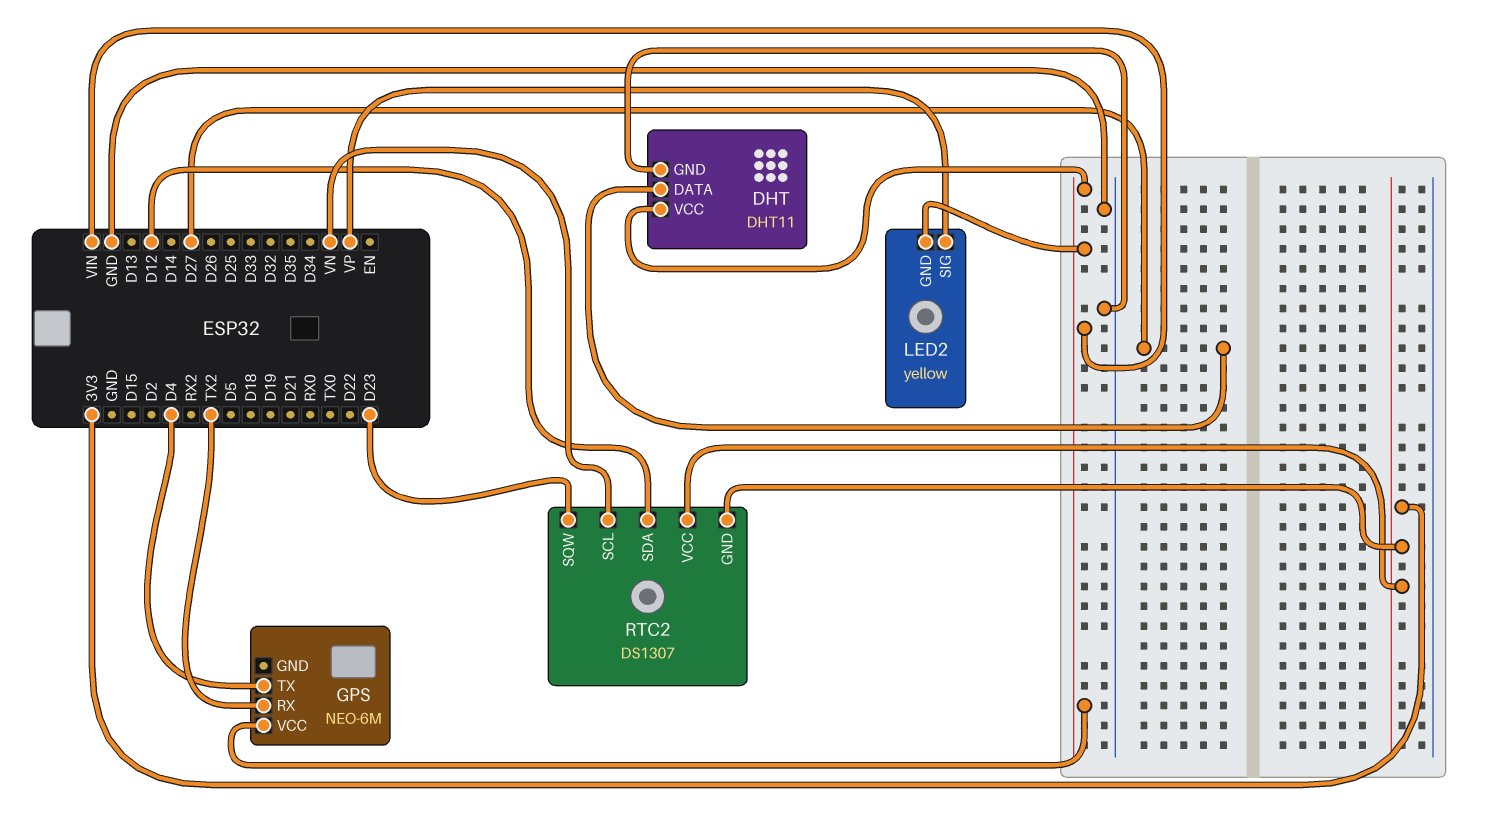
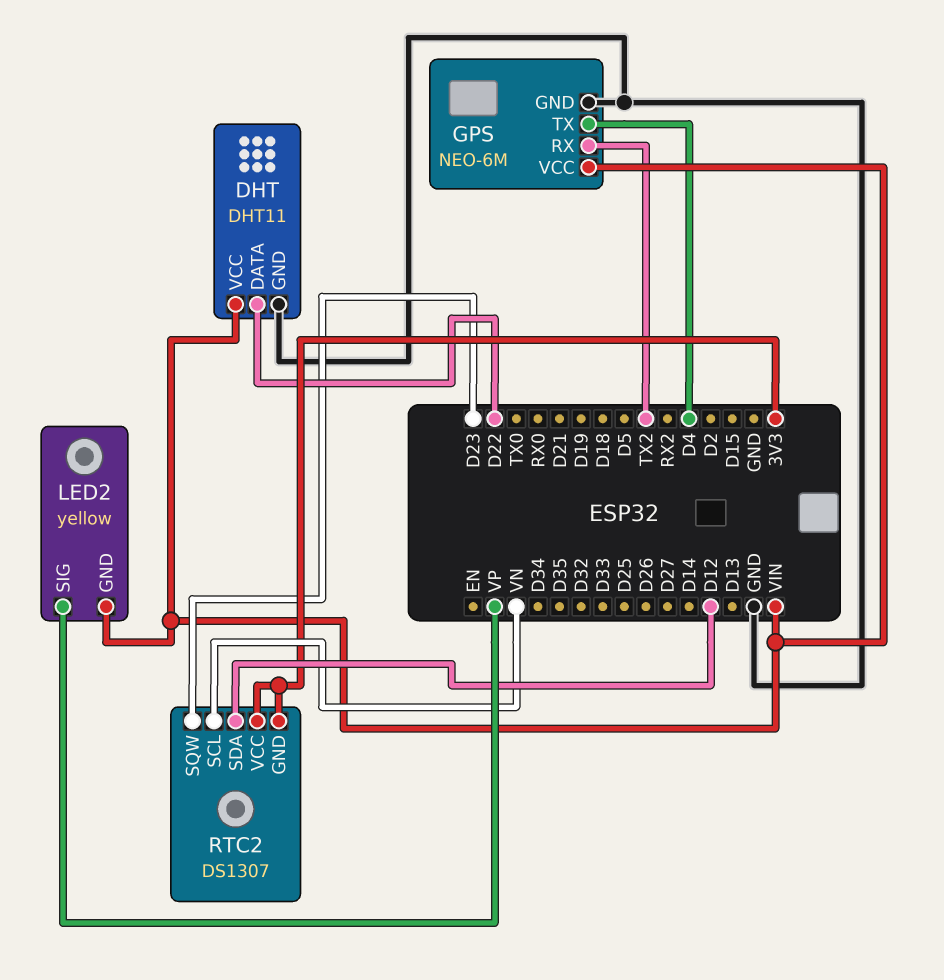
DHT pin DATA: D27 -> D22
GPS pin GND: none -> GND

